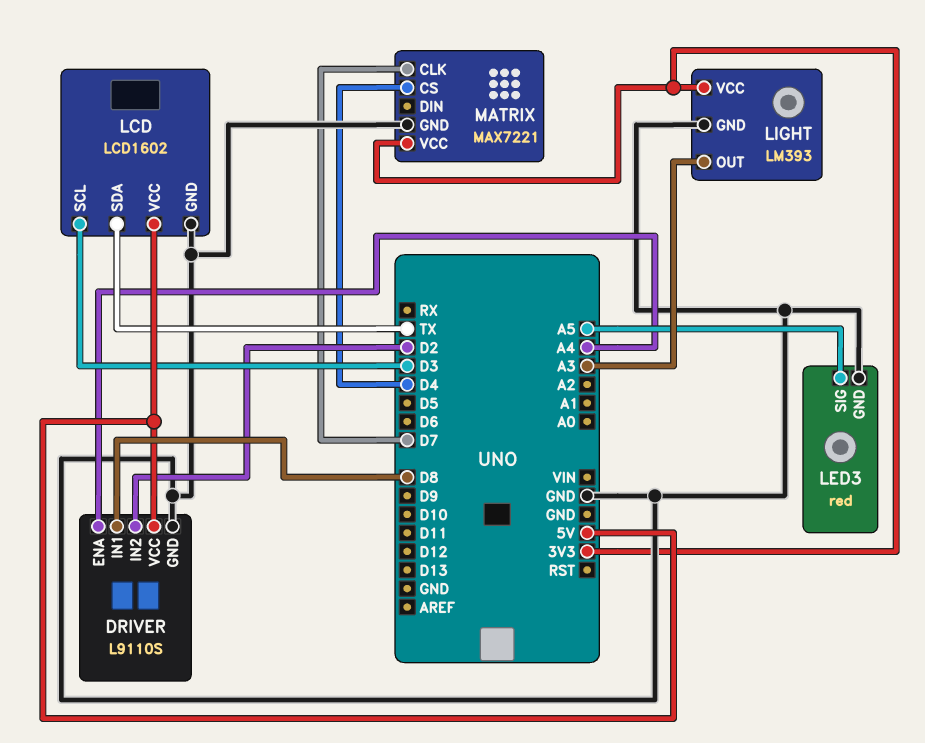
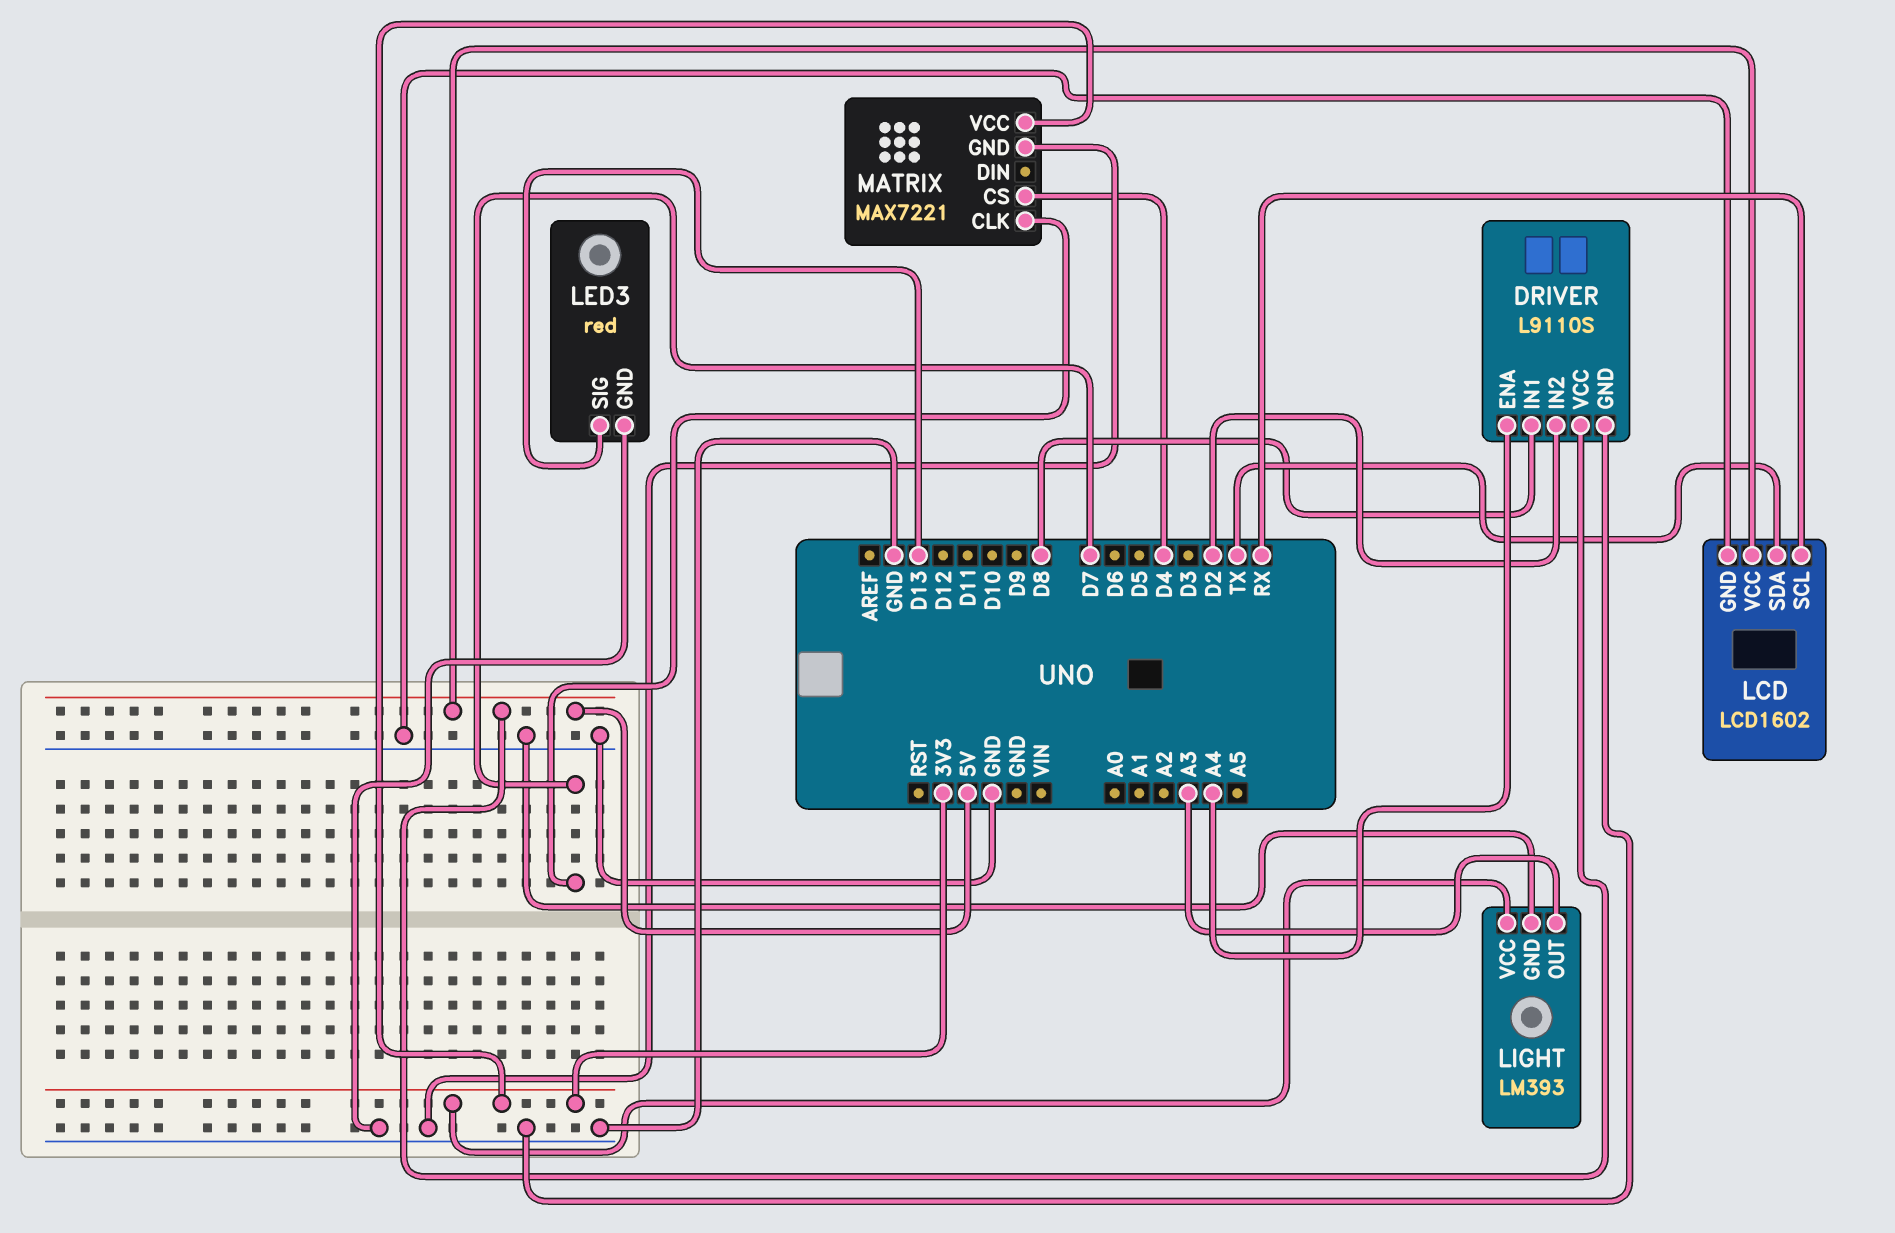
LCD pin SCL: D3 -> RX
LED3 pin SIG: A5 -> D13

